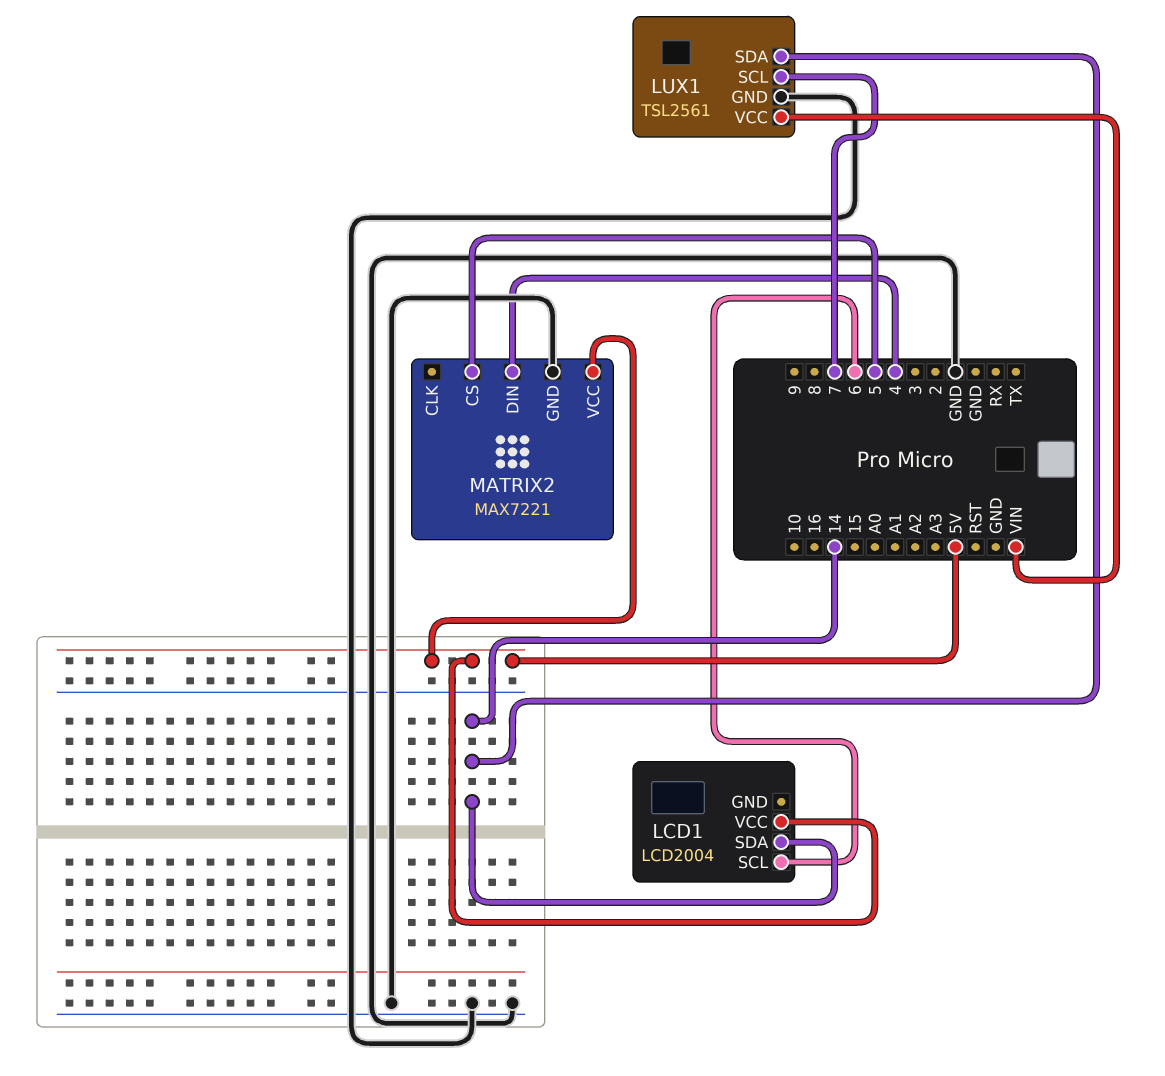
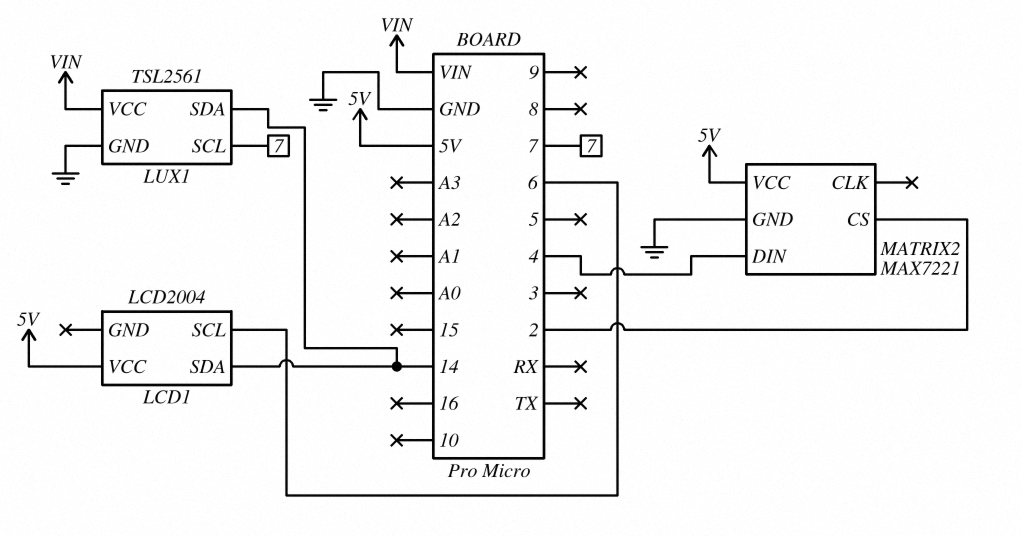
MATRIX2 pin CS: 5 -> 2

